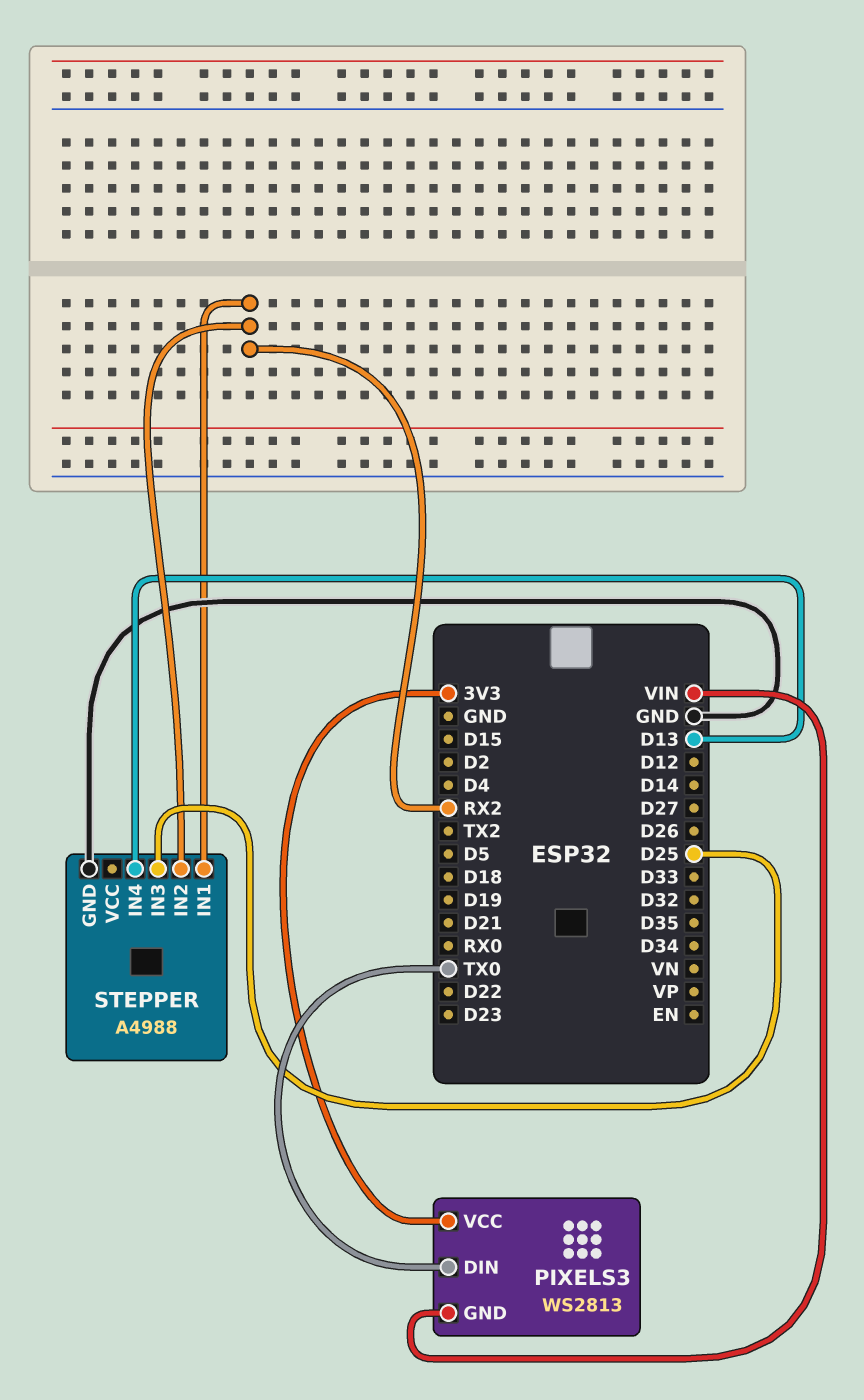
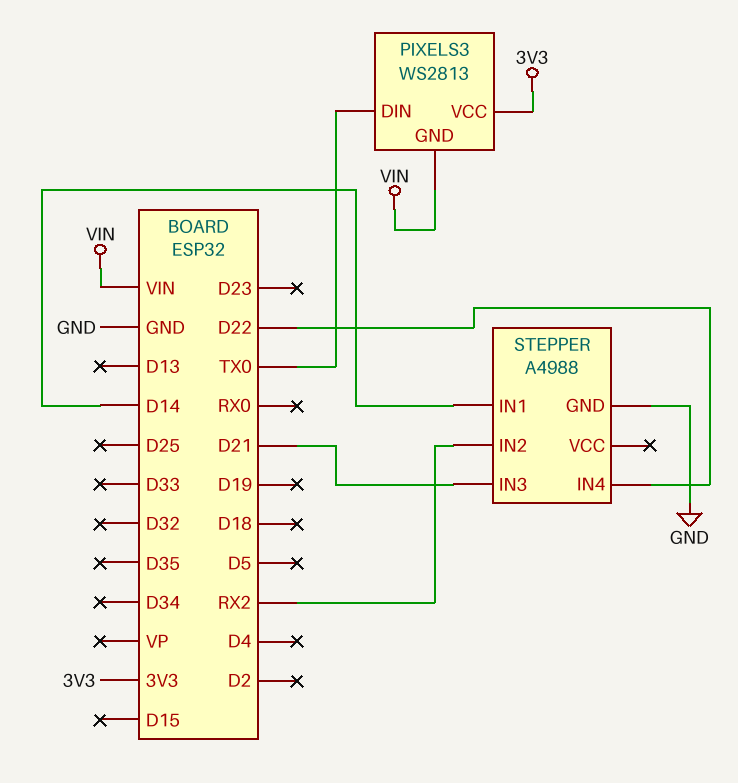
STEPPER pin IN1: RX2 -> D14
STEPPER pin IN3: D25 -> D21
STEPPER pin IN4: D13 -> D22

